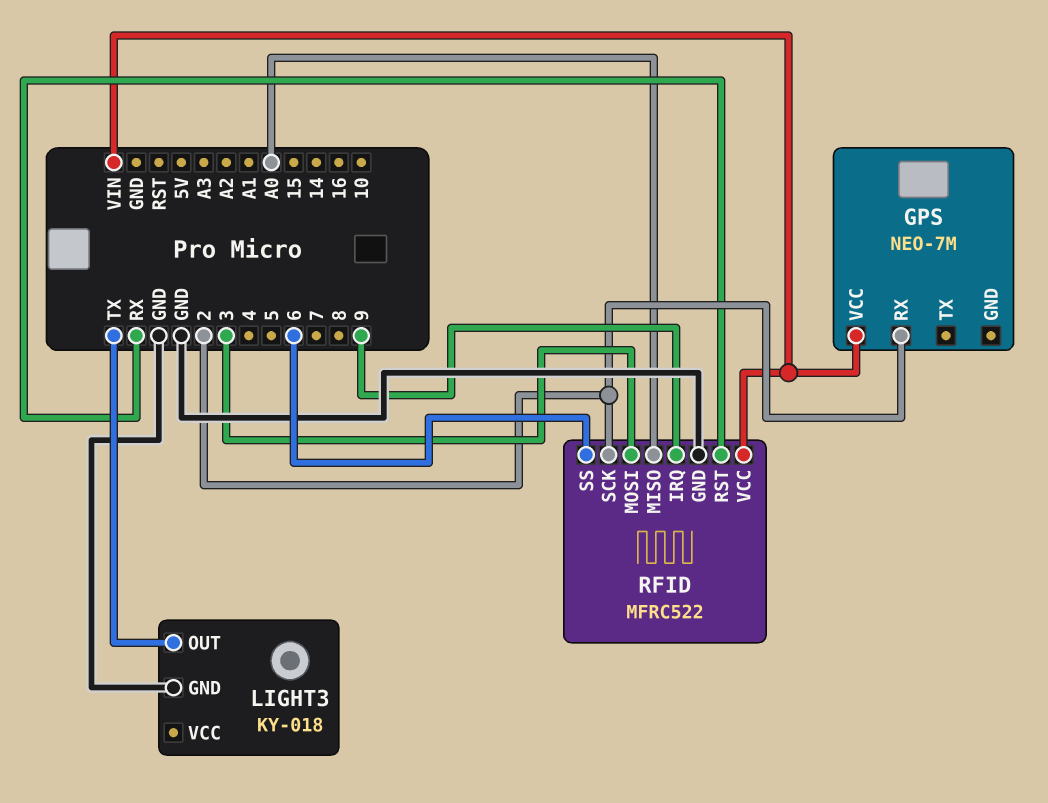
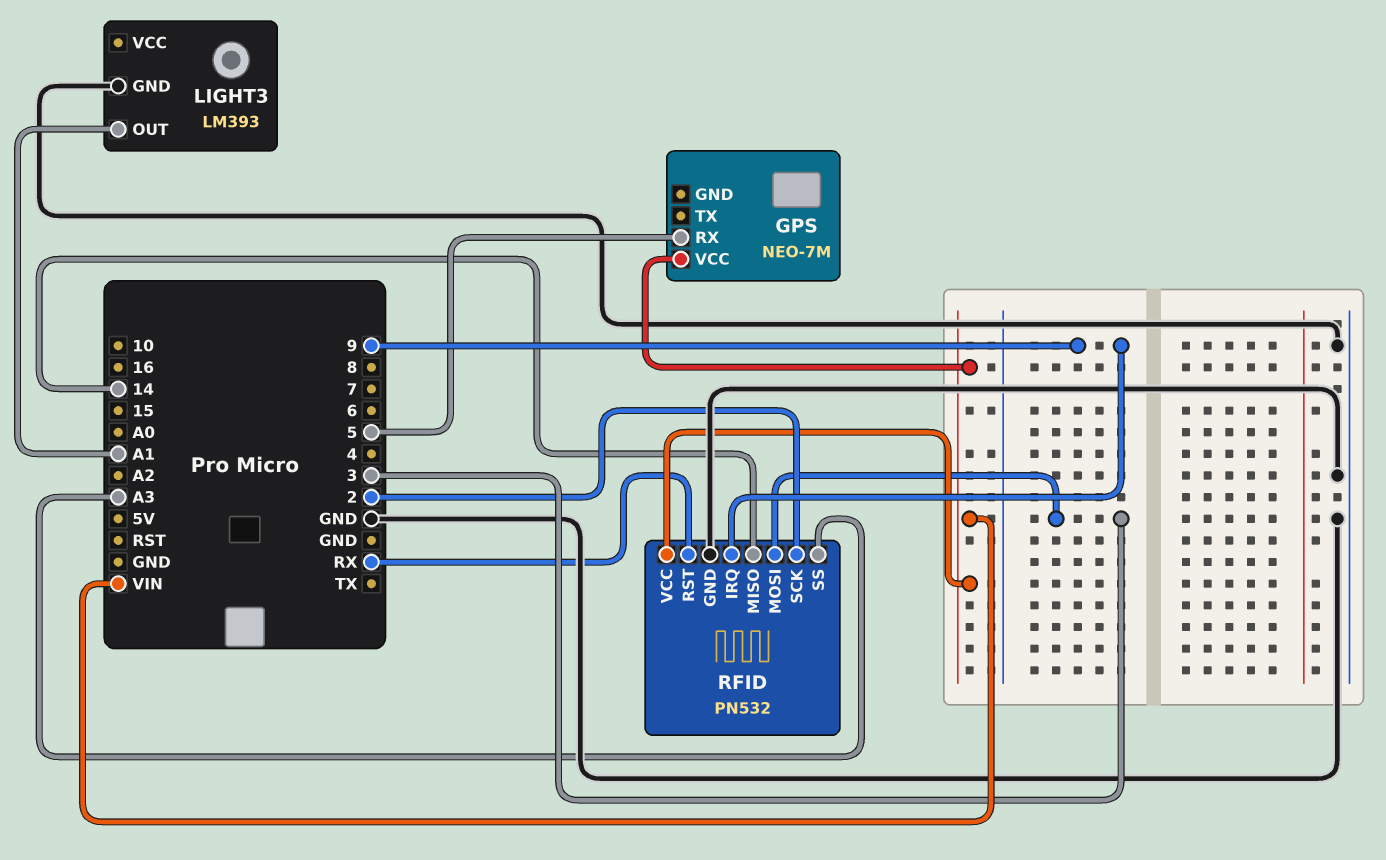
GPS pin RX: 2 -> 5
LIGHT3: KY-018 -> LM393
LIGHT3 pin OUT: TX -> A1
RFID: MFRC522 -> PN532
RFID pin MISO: A0 -> 14
RFID pin SS: 6 -> A3

